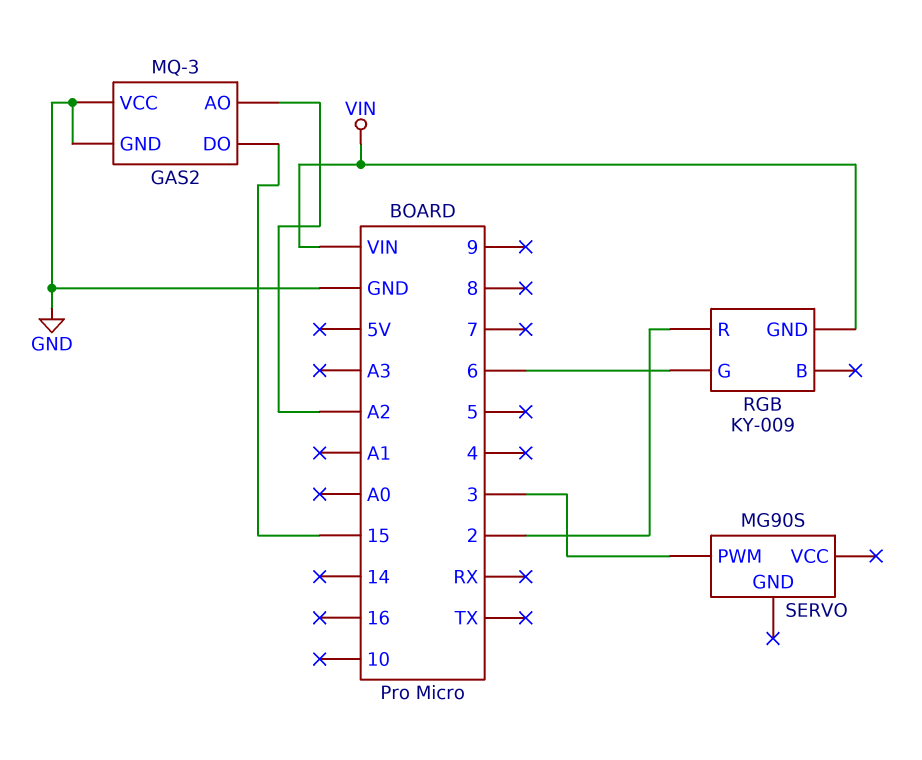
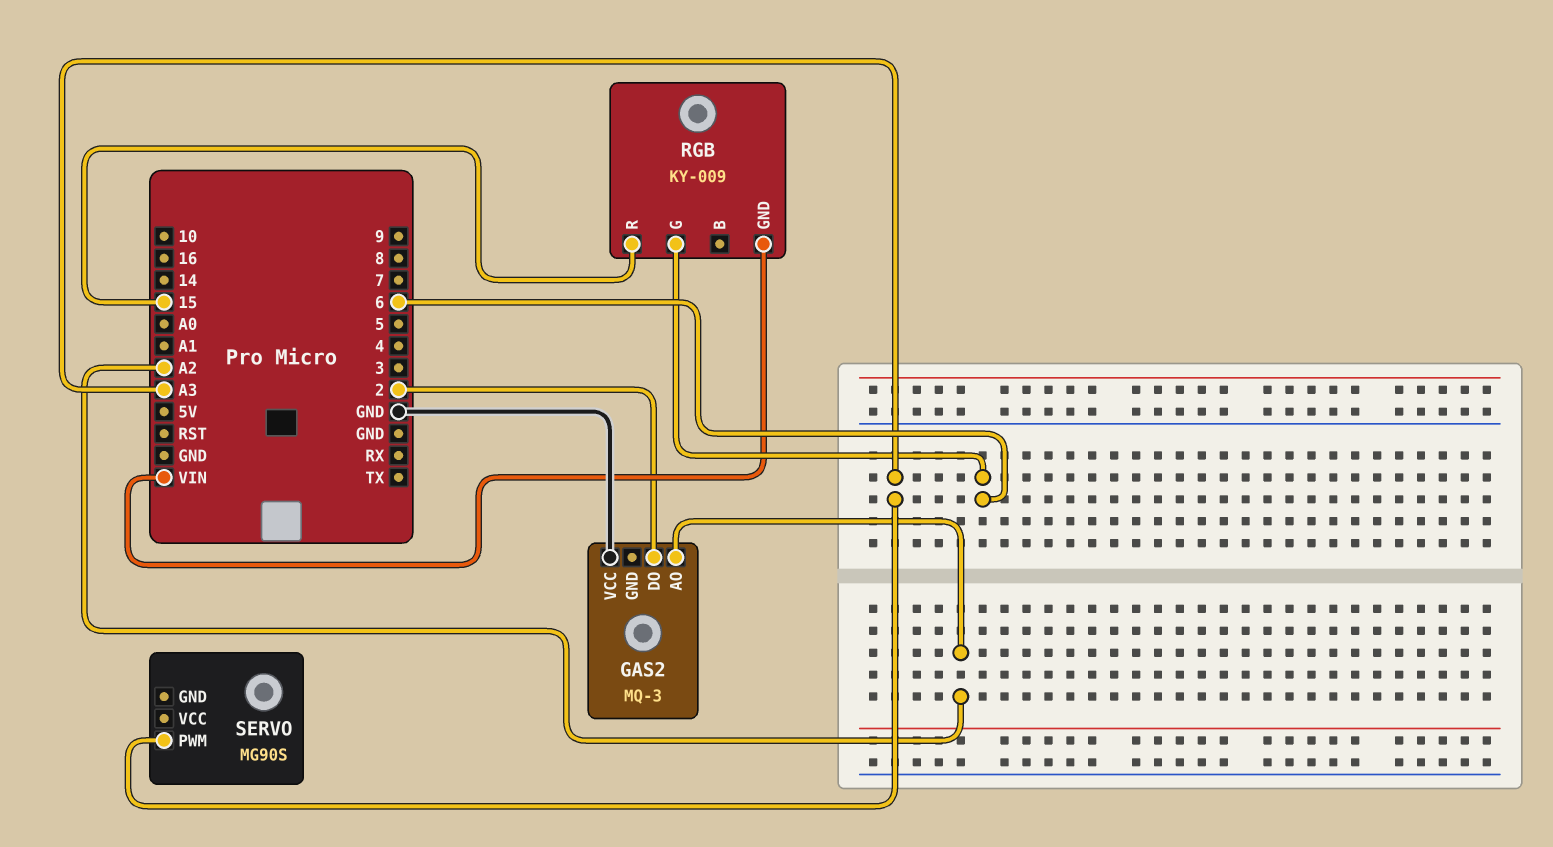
GAS2 pin DO: 15 -> 2
GAS2 pin GND: GND -> none
RGB pin R: 2 -> 15
SERVO pin PWM: 3 -> A3

